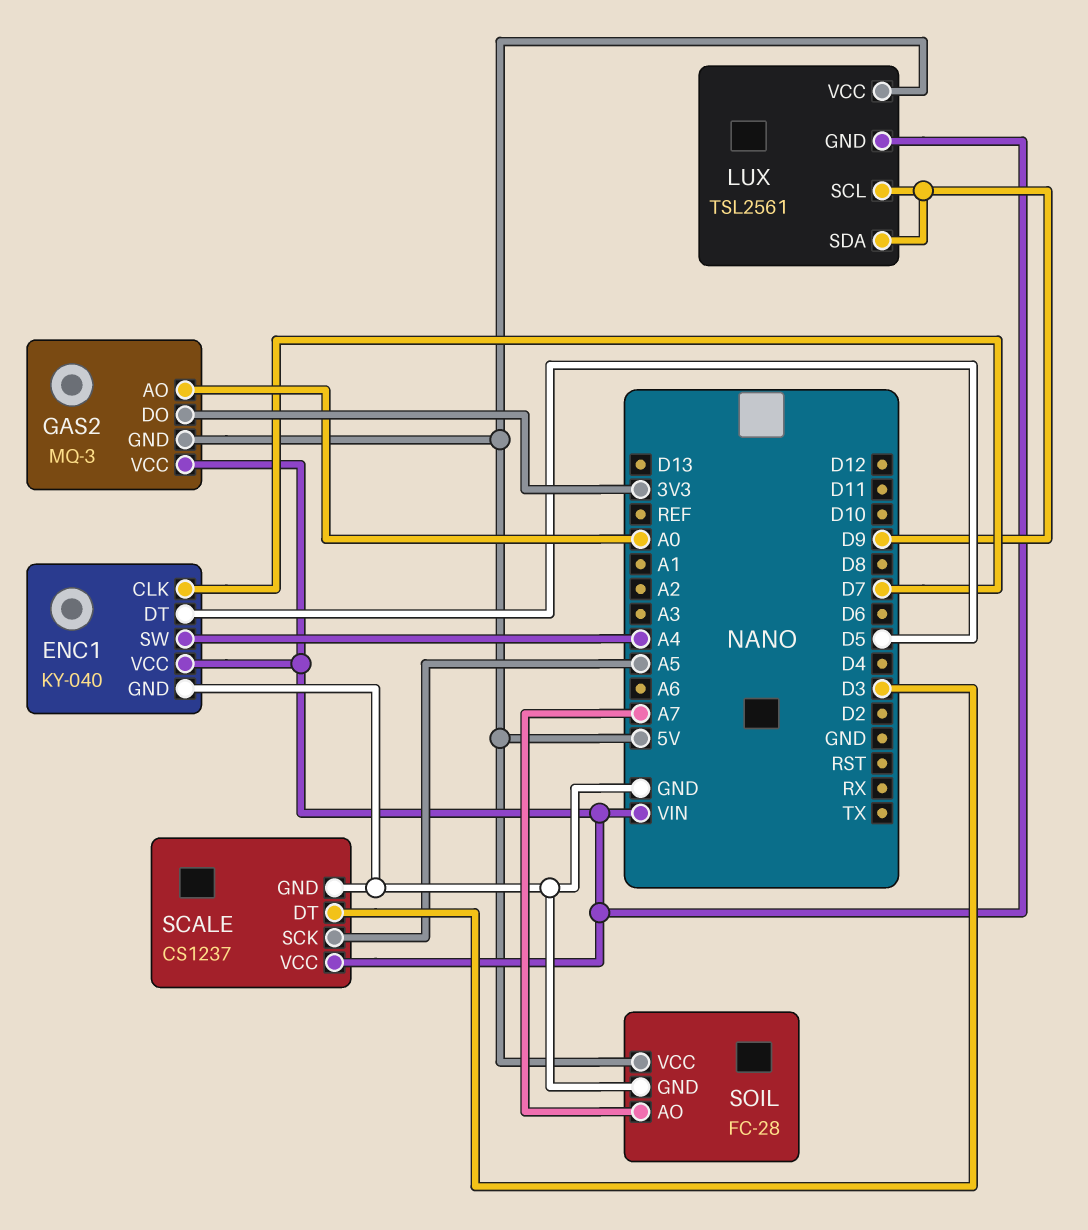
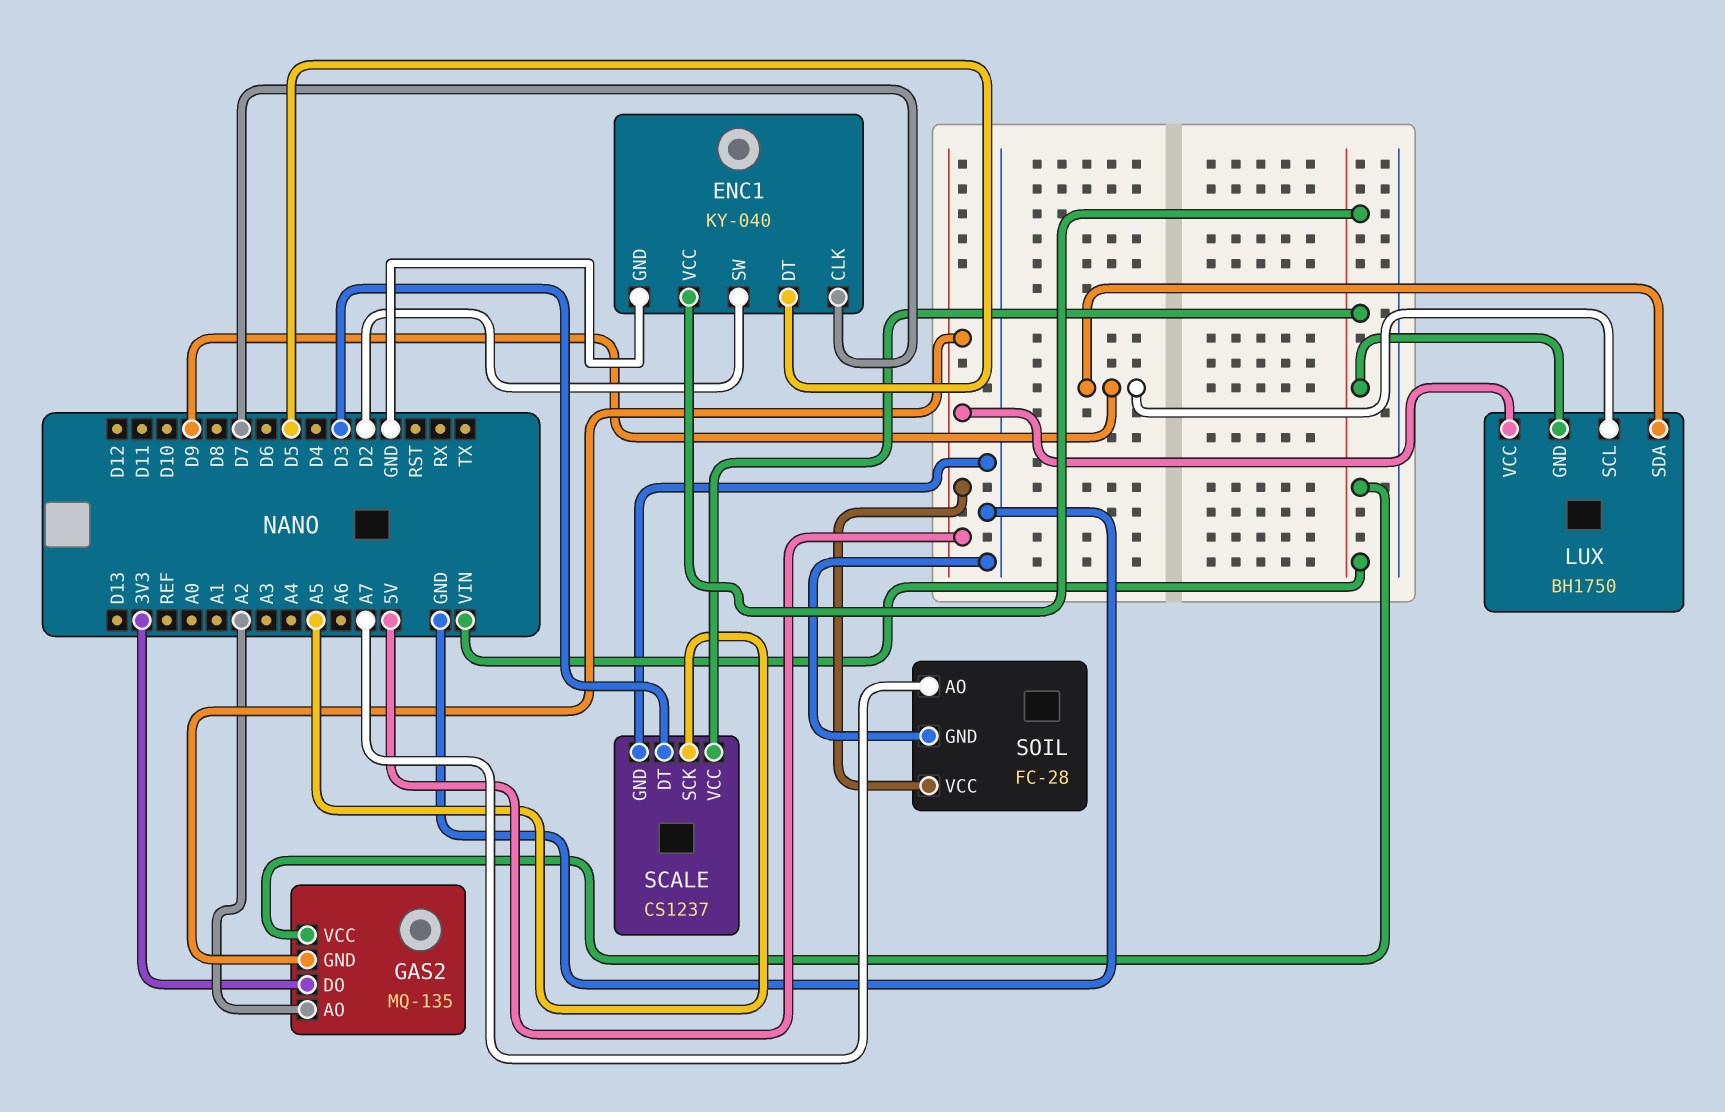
ENC1 pin SW: A4 -> D2
GAS2: MQ-3 -> MQ-135
GAS2 pin AO: A0 -> A2
LUX: TSL2561 -> BH1750

